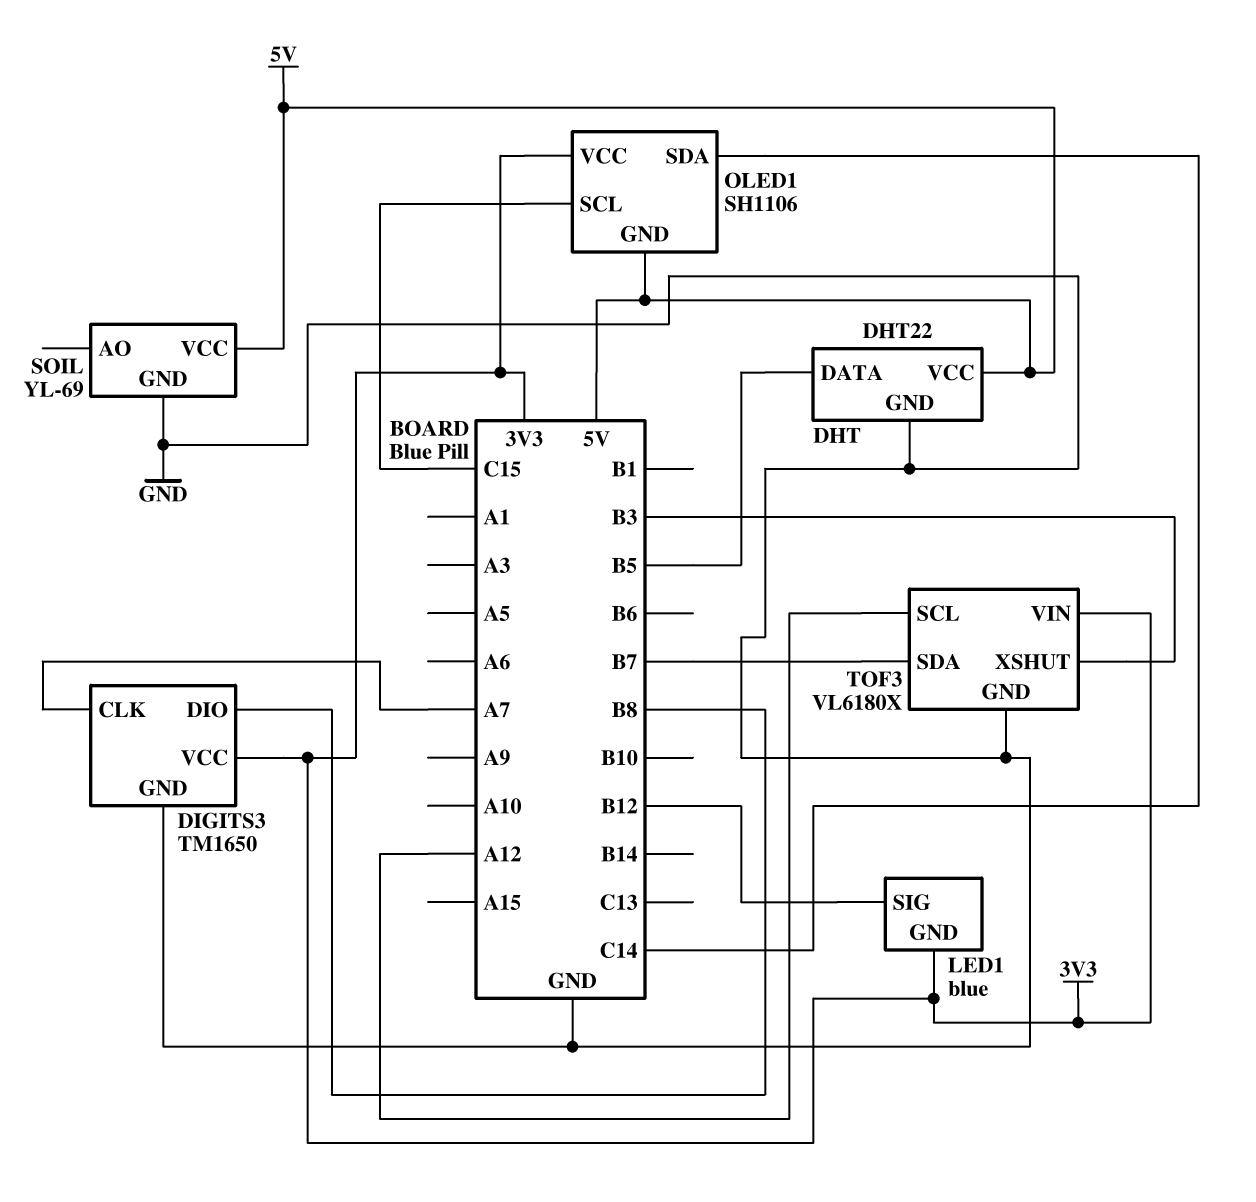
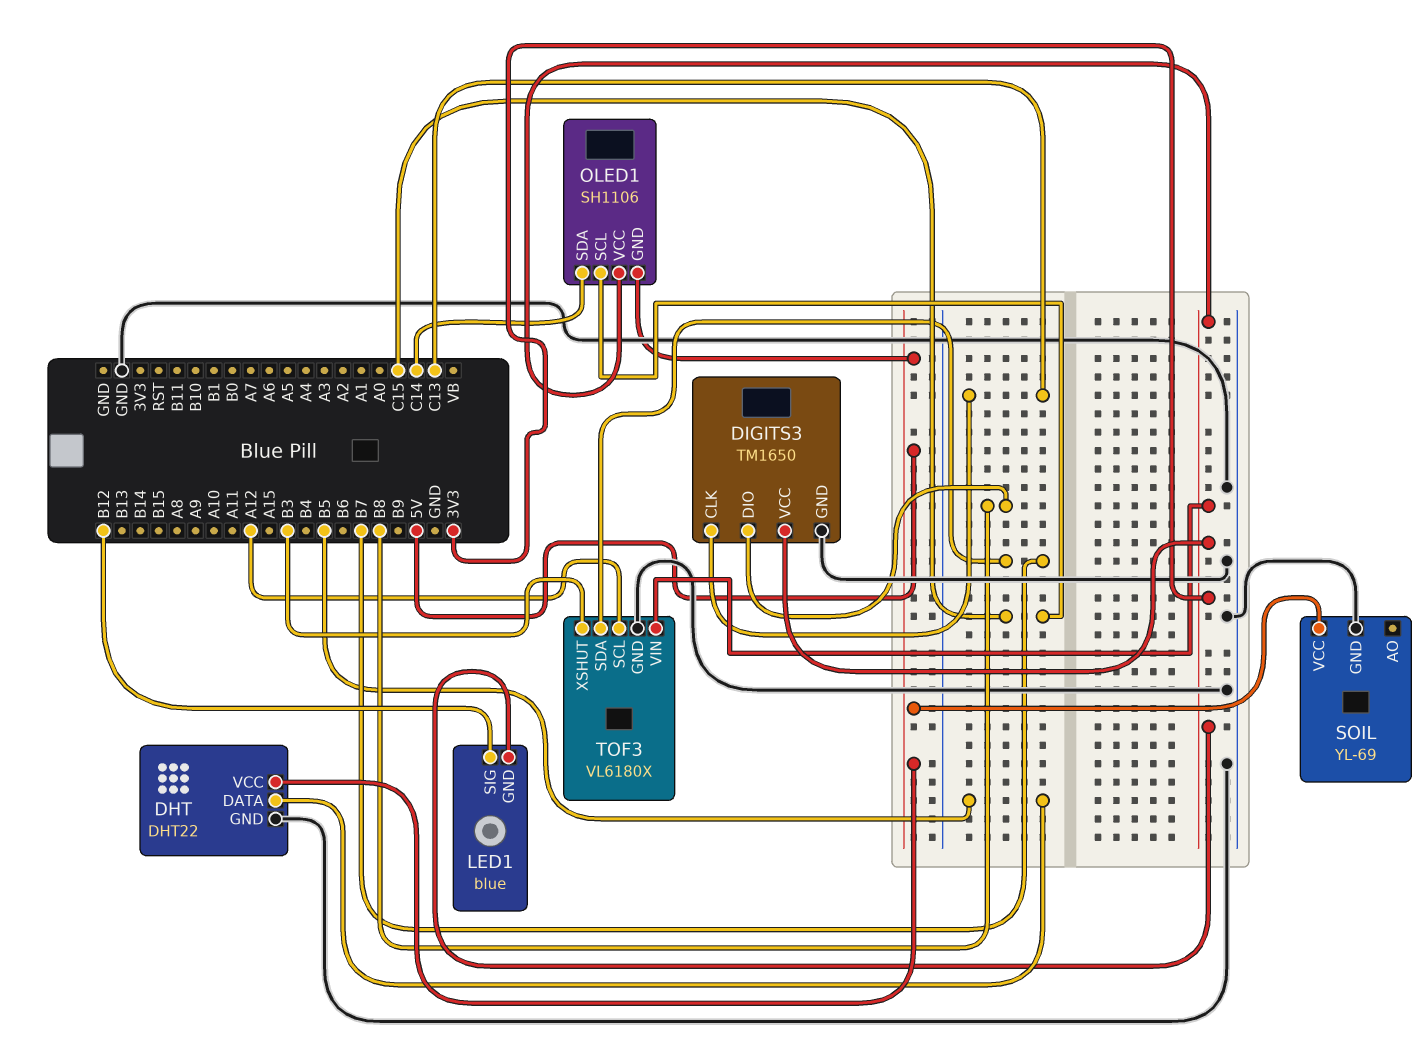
DIGITS3 pin CLK: A7 -> C13

